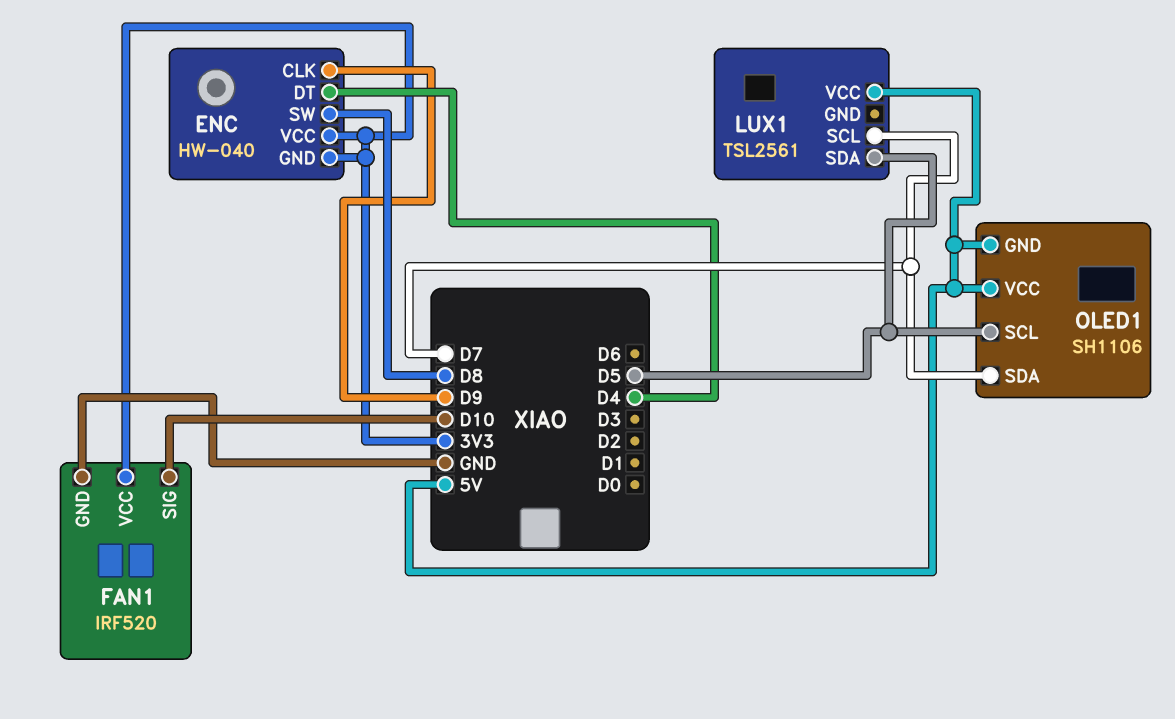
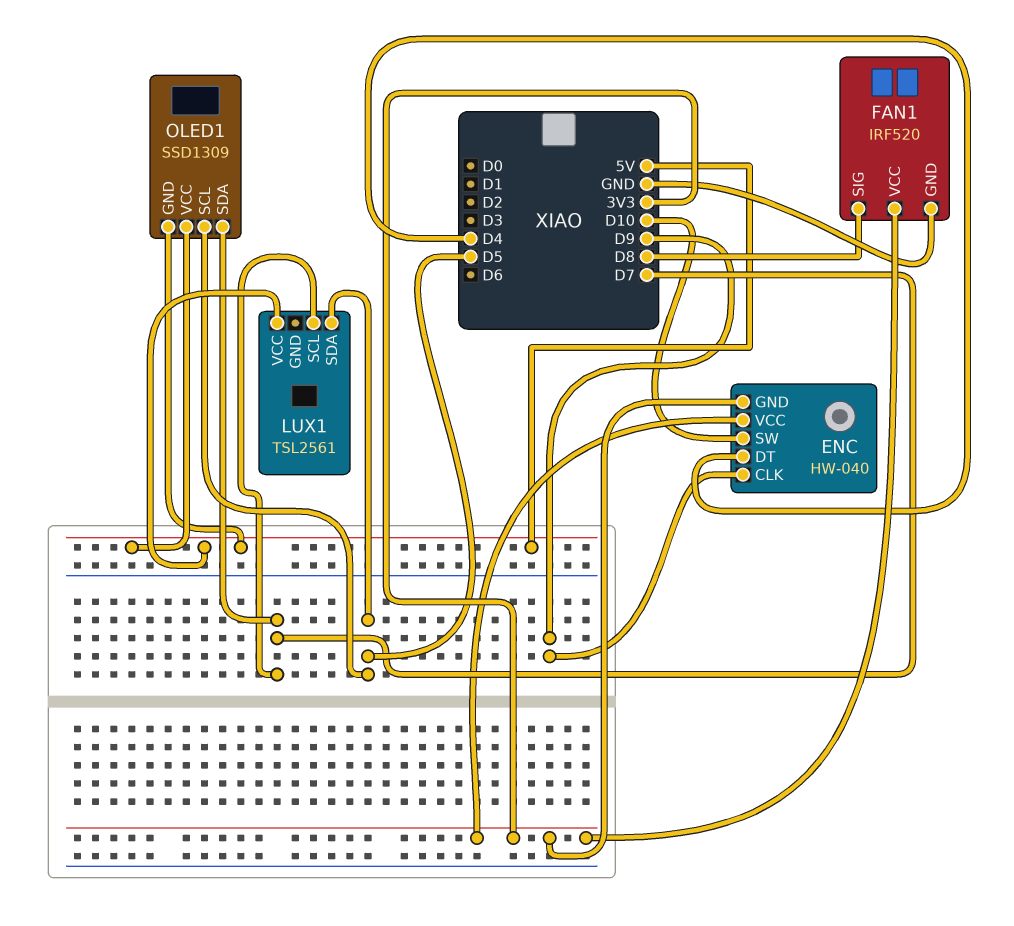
ENC pin SW: D8 -> D10
FAN1 pin SIG: D10 -> D8
OLED1: SH1106 -> SSD1309

